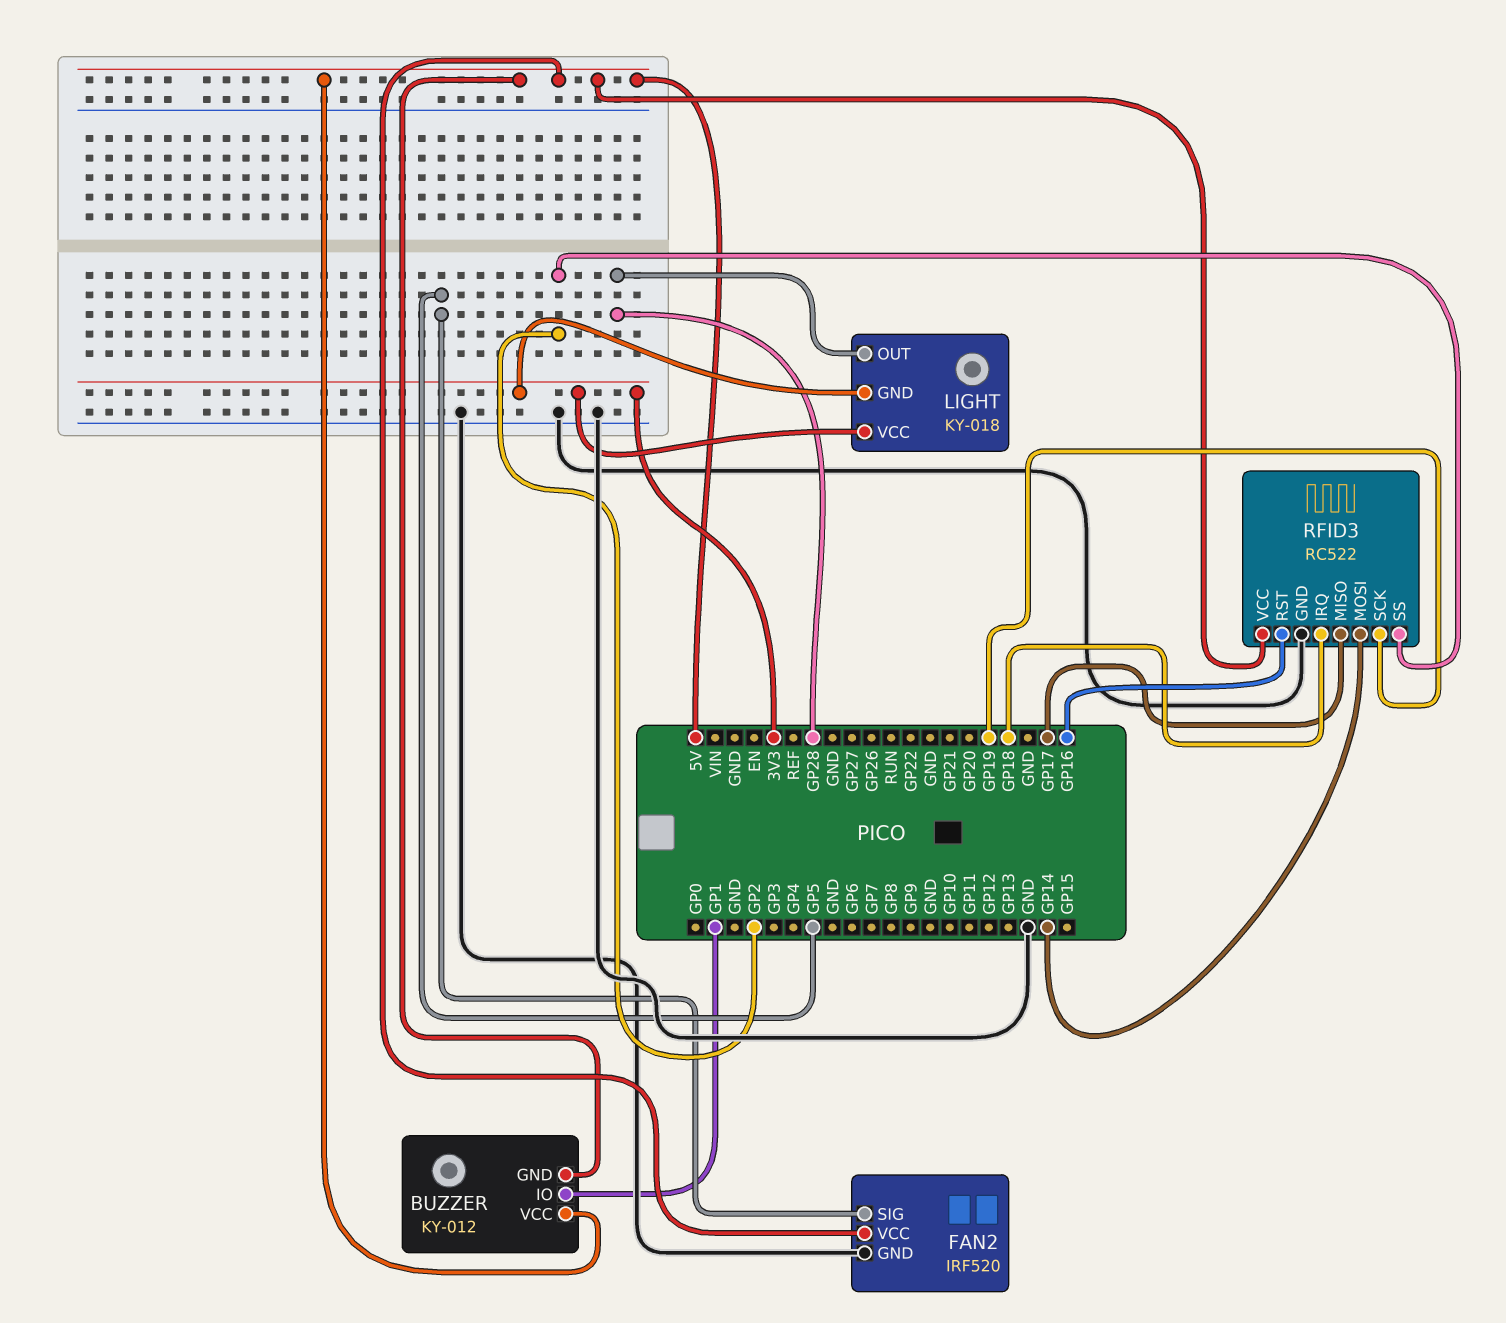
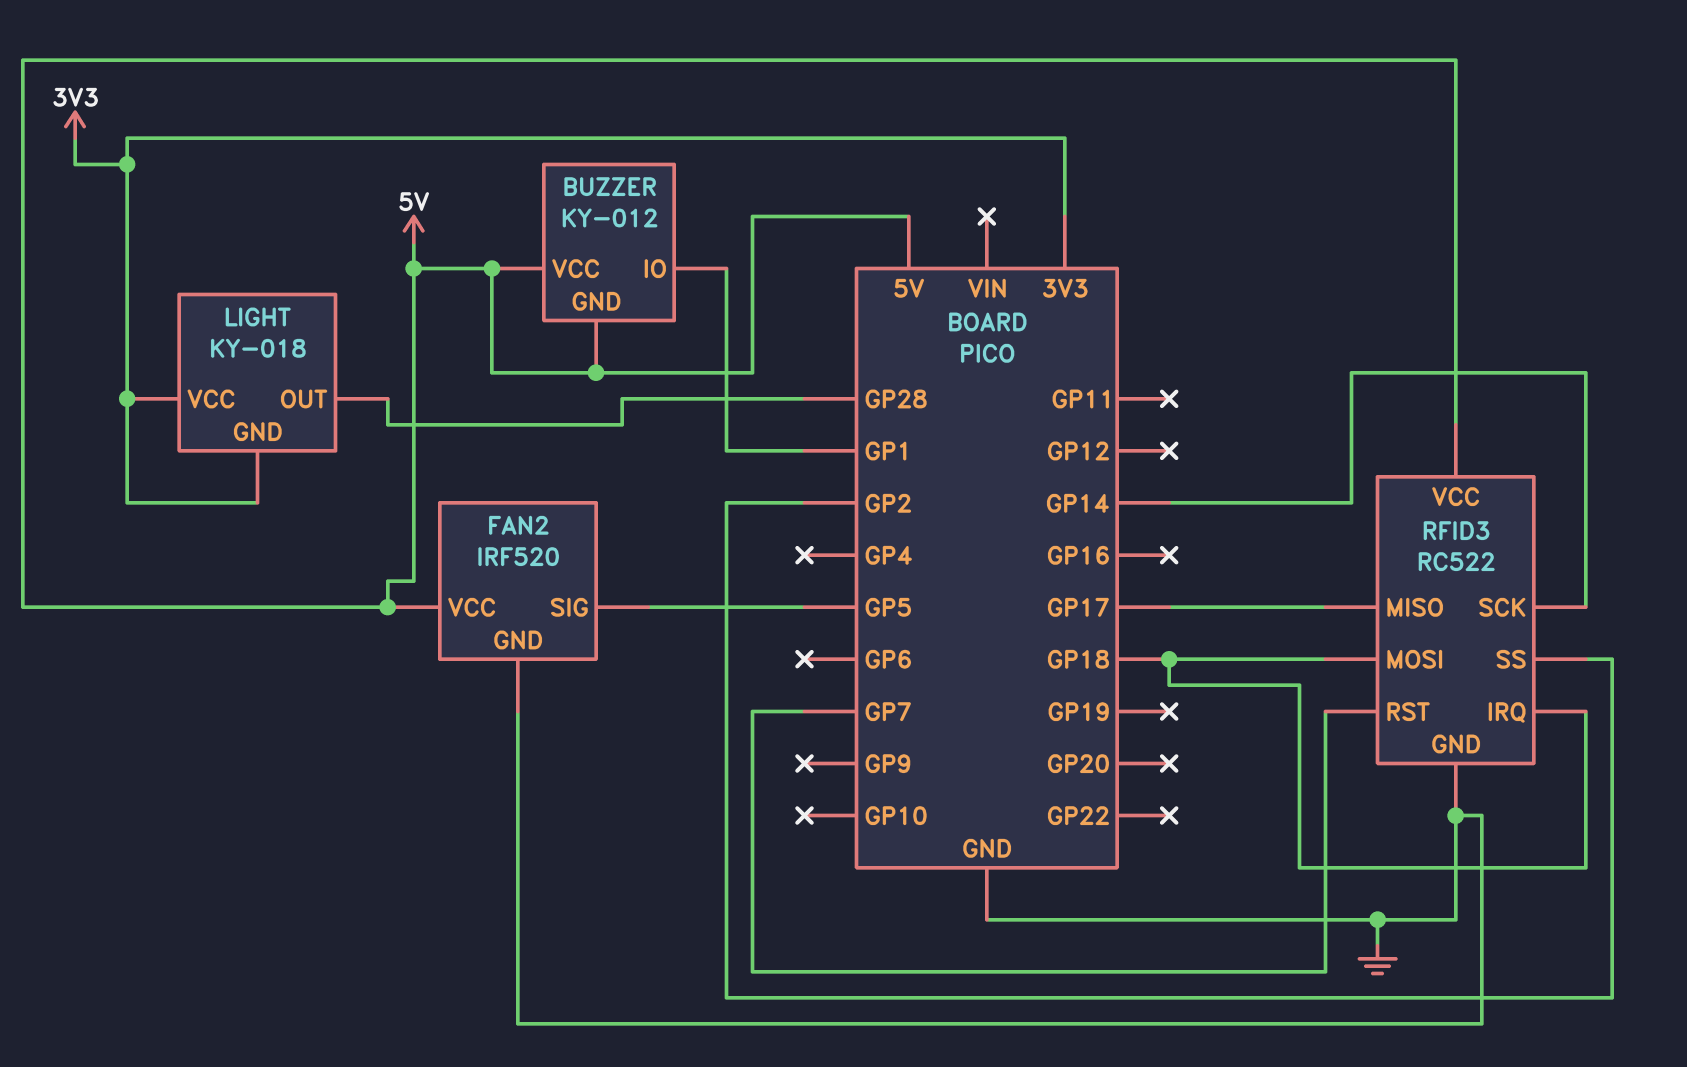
RFID3 pin MOSI: GP14 -> GP18
RFID3 pin RST: GP16 -> GP7
RFID3 pin SCK: GP19 -> GP14

